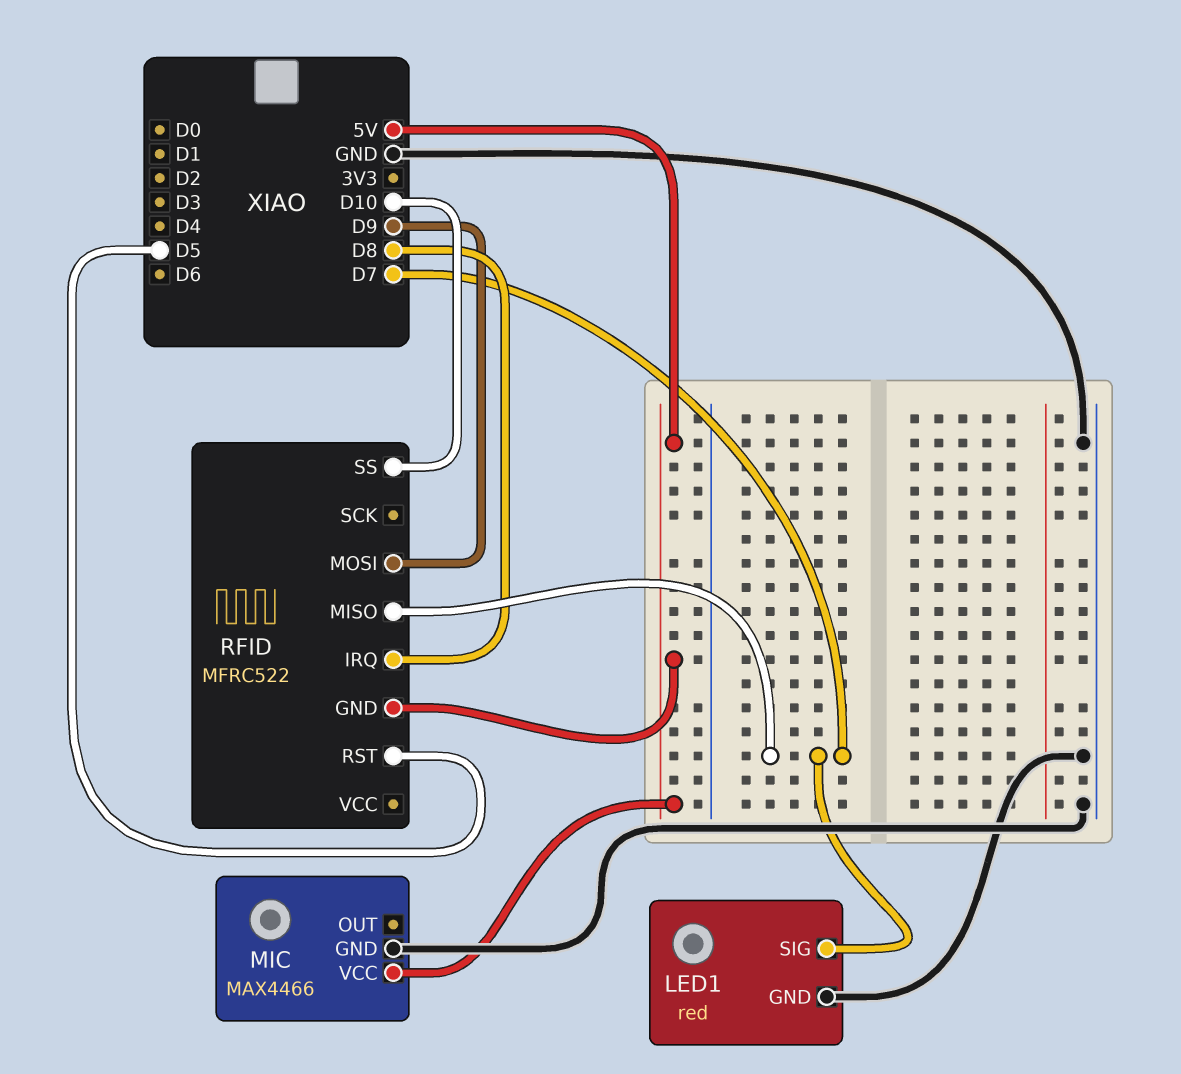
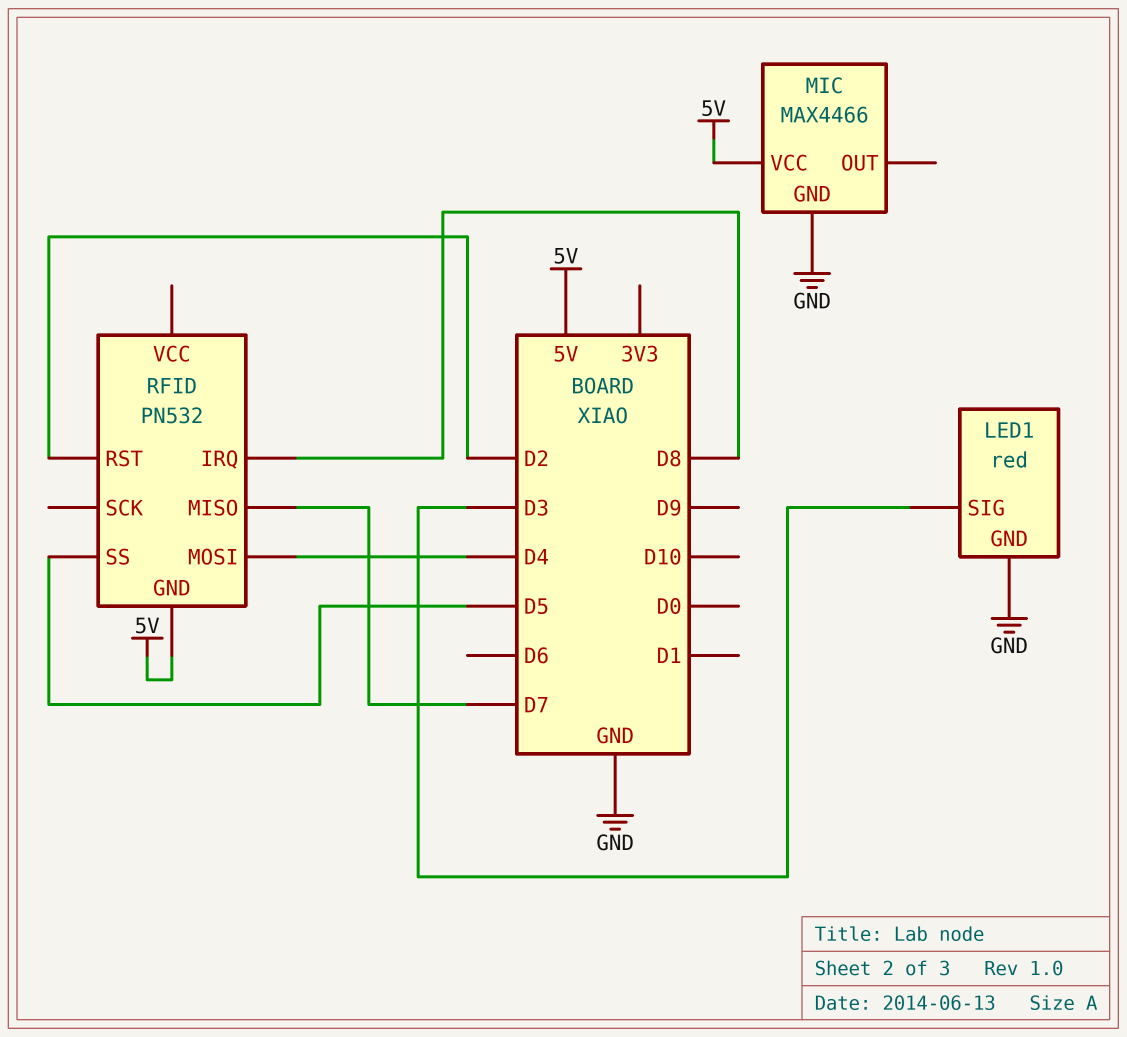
LED1 pin SIG: D7 -> D3
RFID: MFRC522 -> PN532
RFID pin MOSI: D9 -> D4
RFID pin RST: D5 -> D2
RFID pin SS: D10 -> D5

